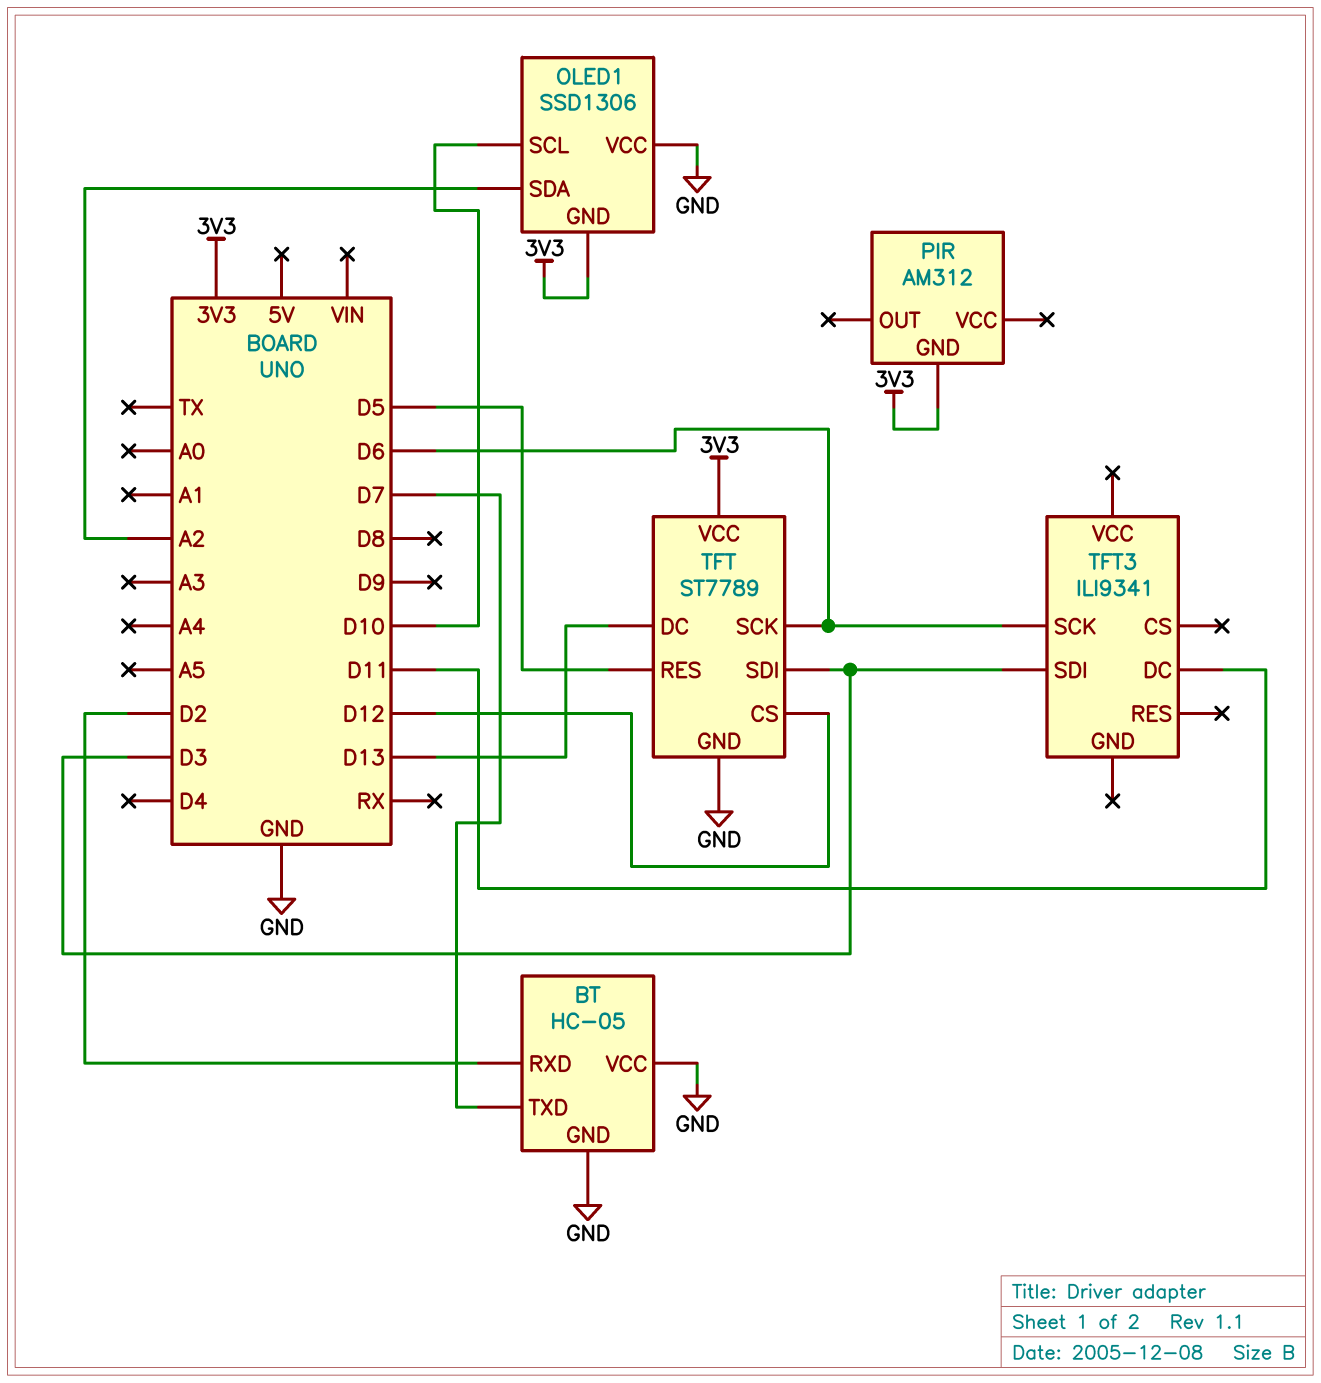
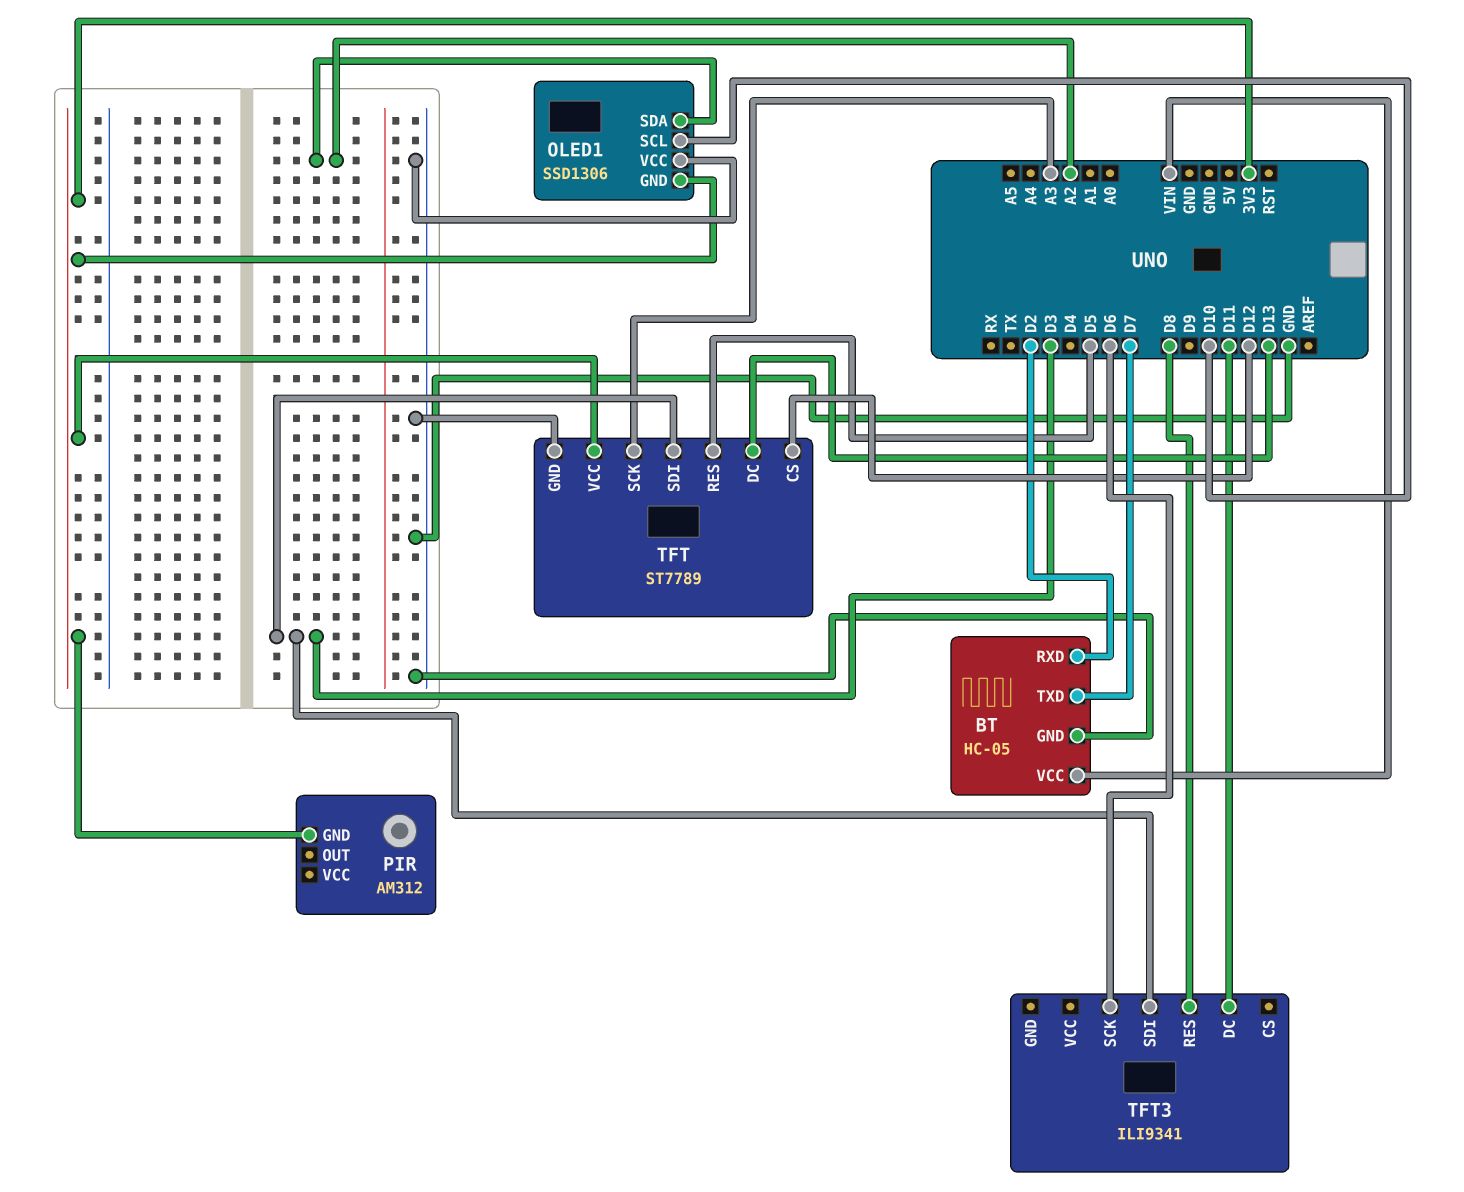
BT pin VCC: GND -> VIN
TFT pin SCK: D6 -> A3
TFT3 pin RES: none -> D8

